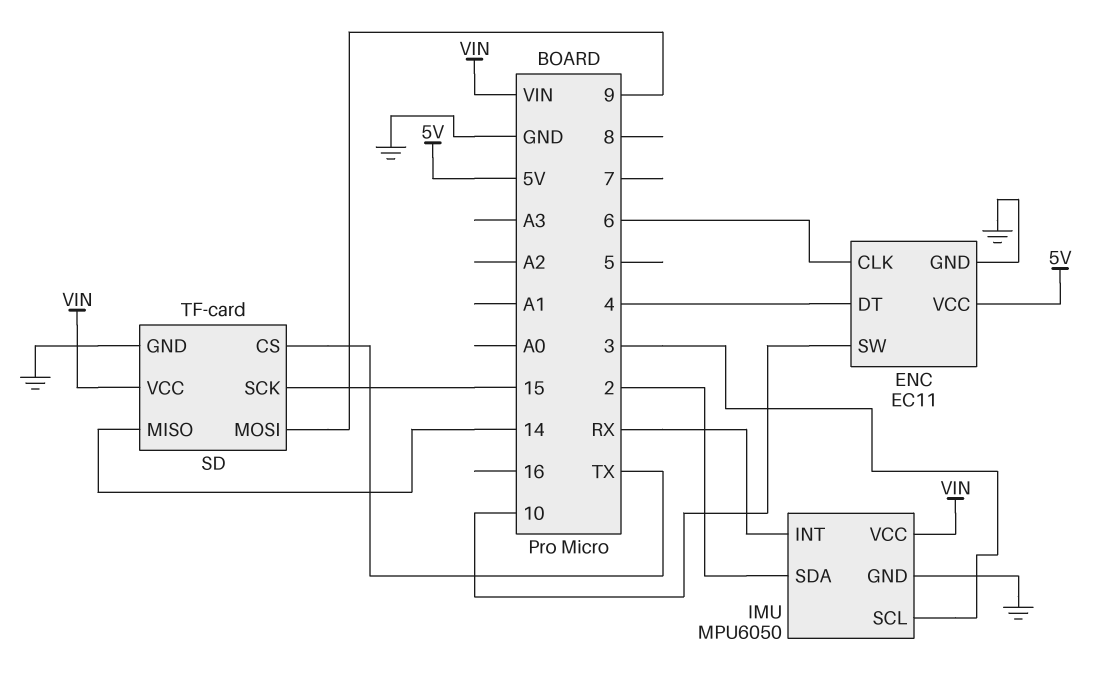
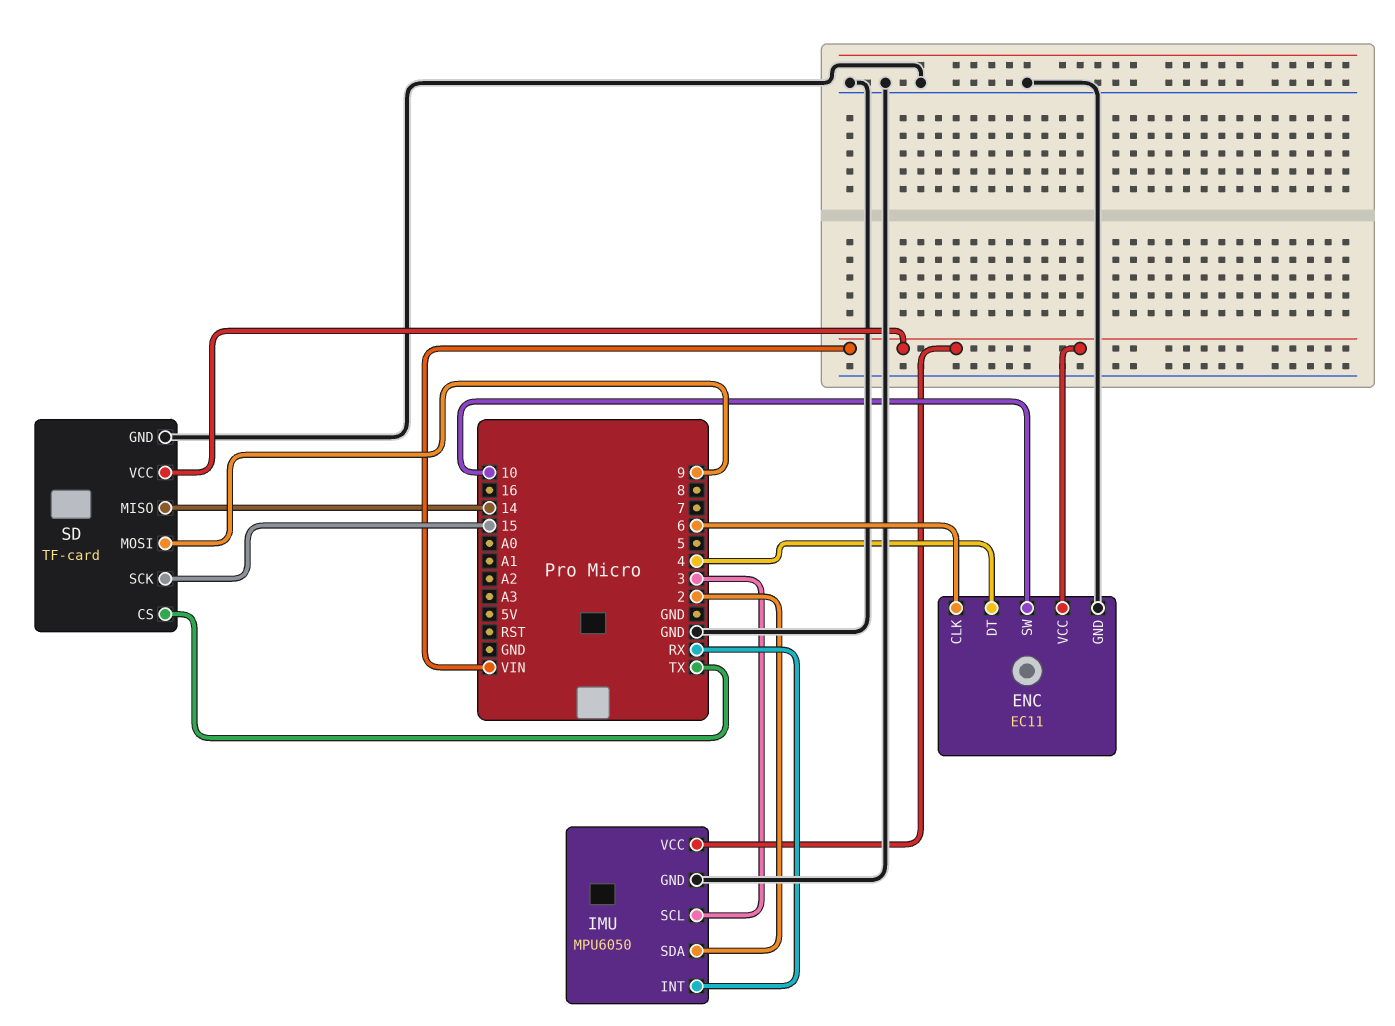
ENC pin VCC: 5V -> VIN

